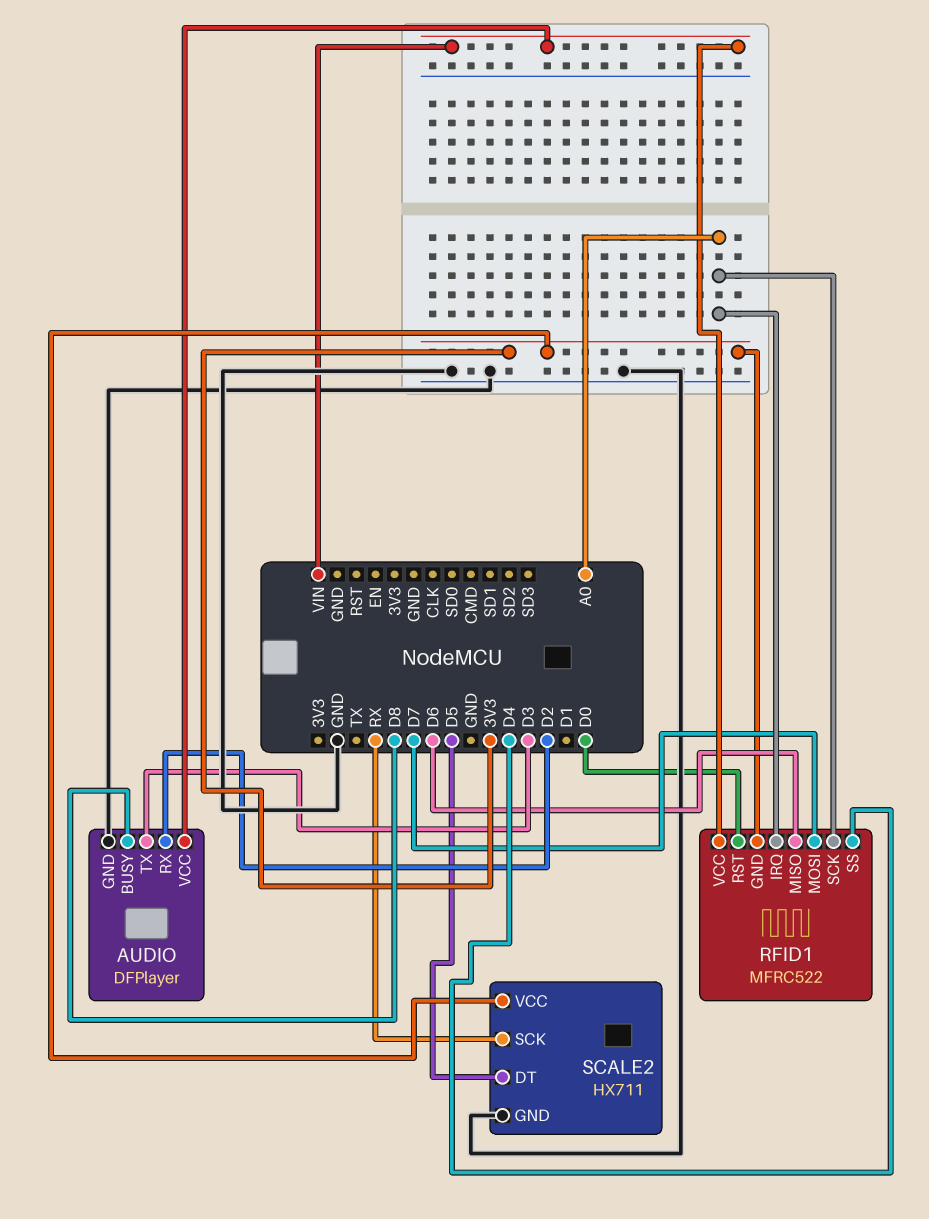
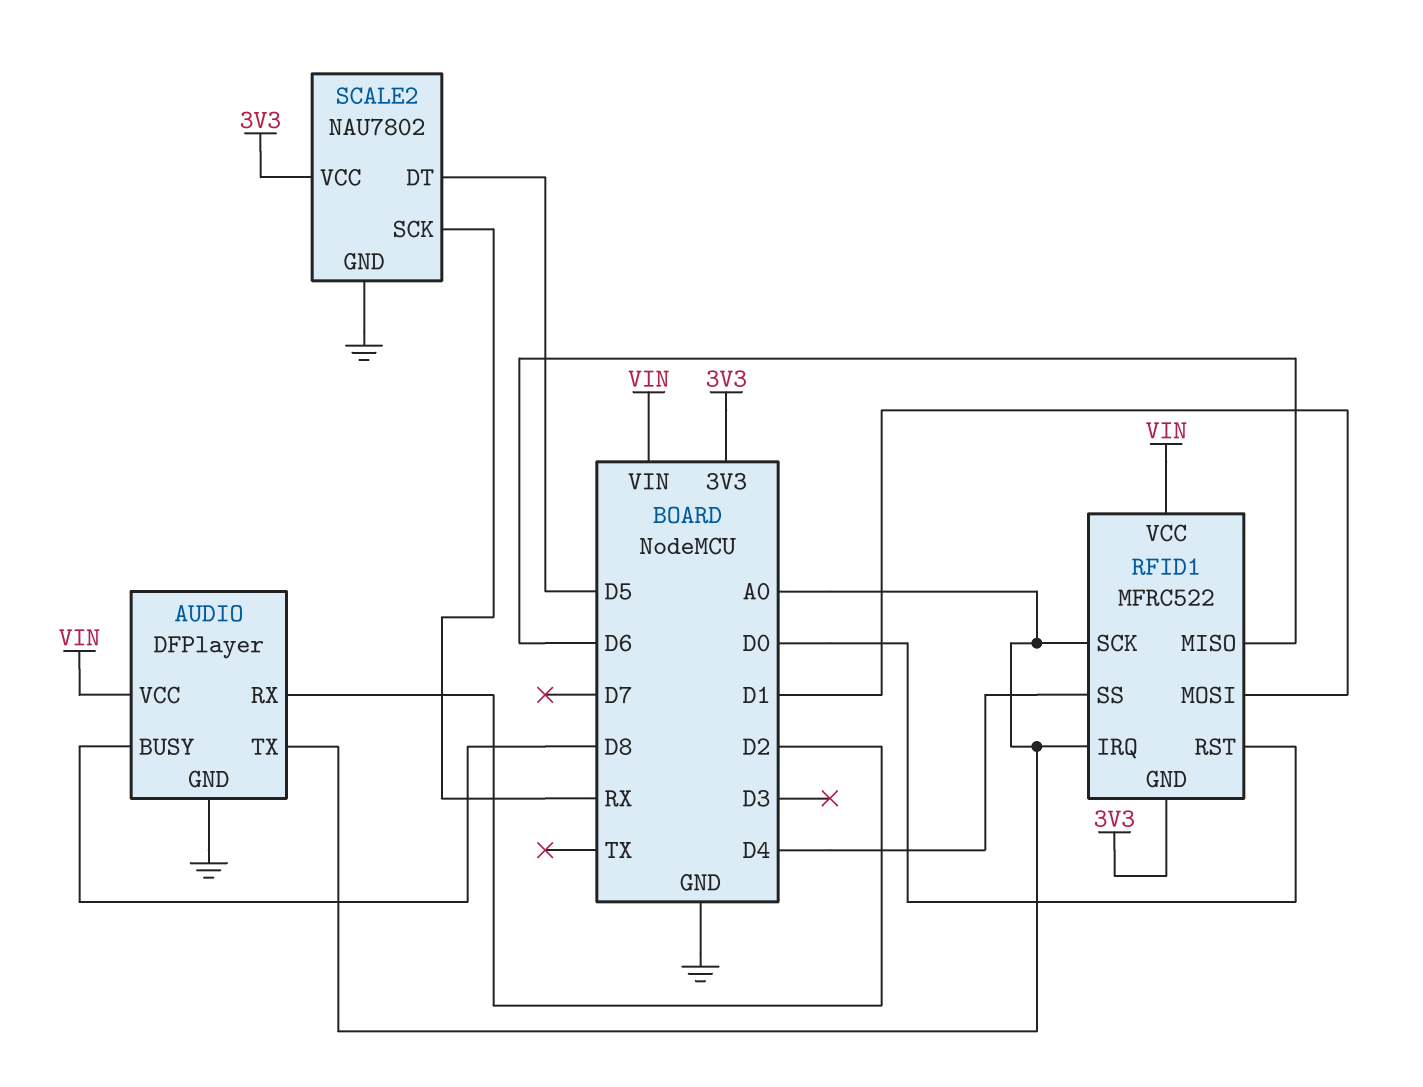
AUDIO pin TX: D3 -> A0
RFID1 pin MOSI: D7 -> D1
SCALE2: HX711 -> NAU7802

